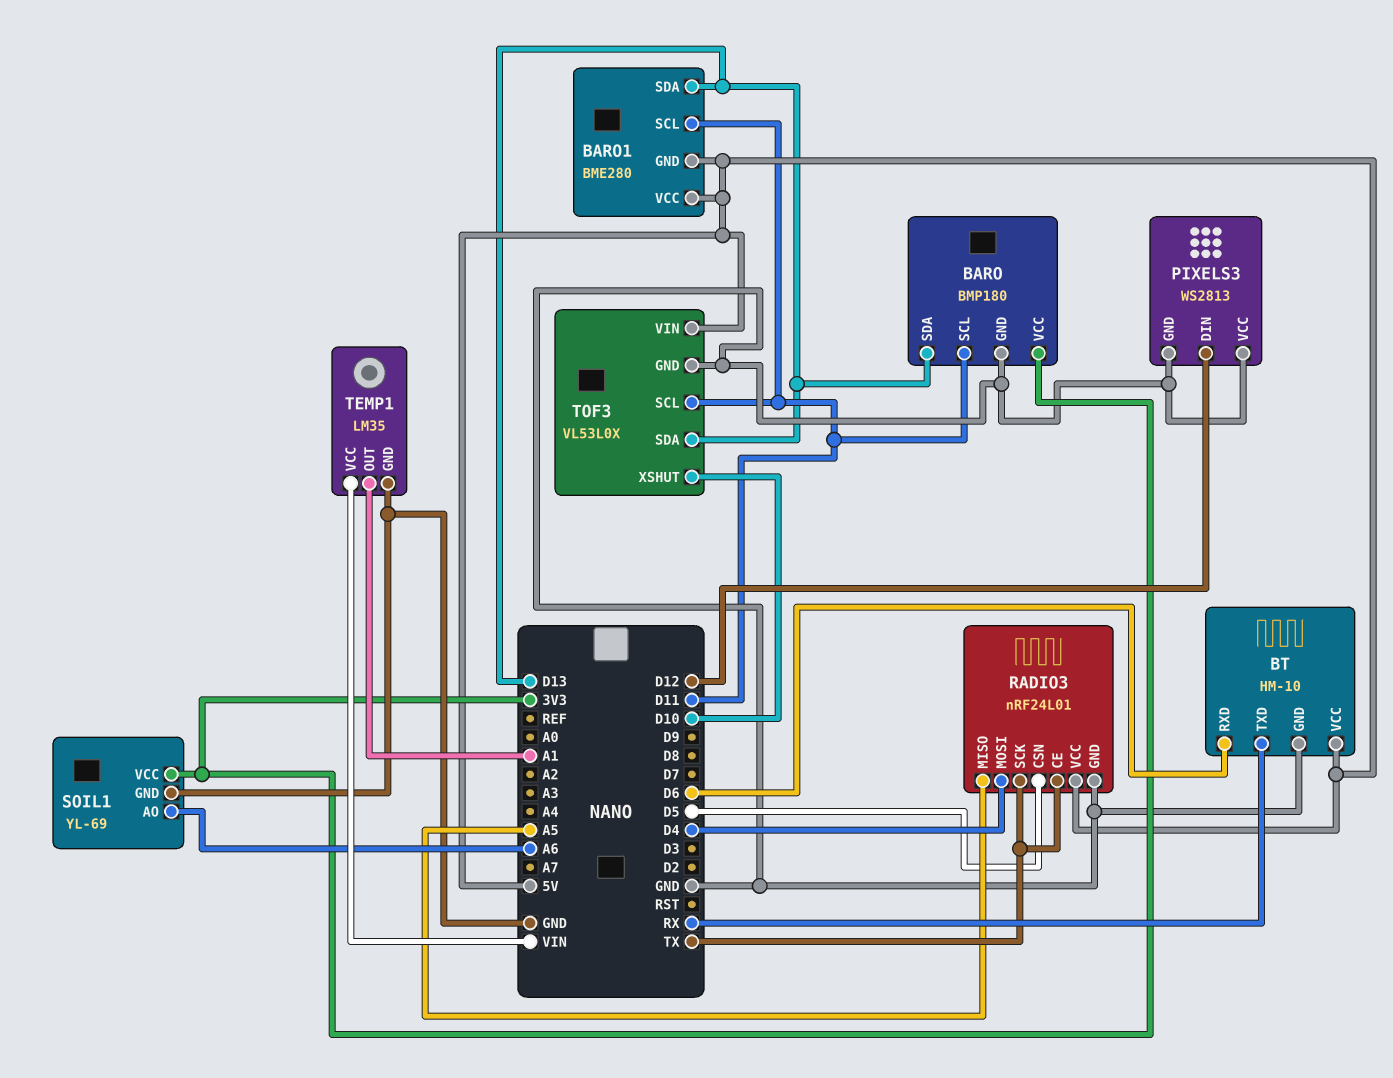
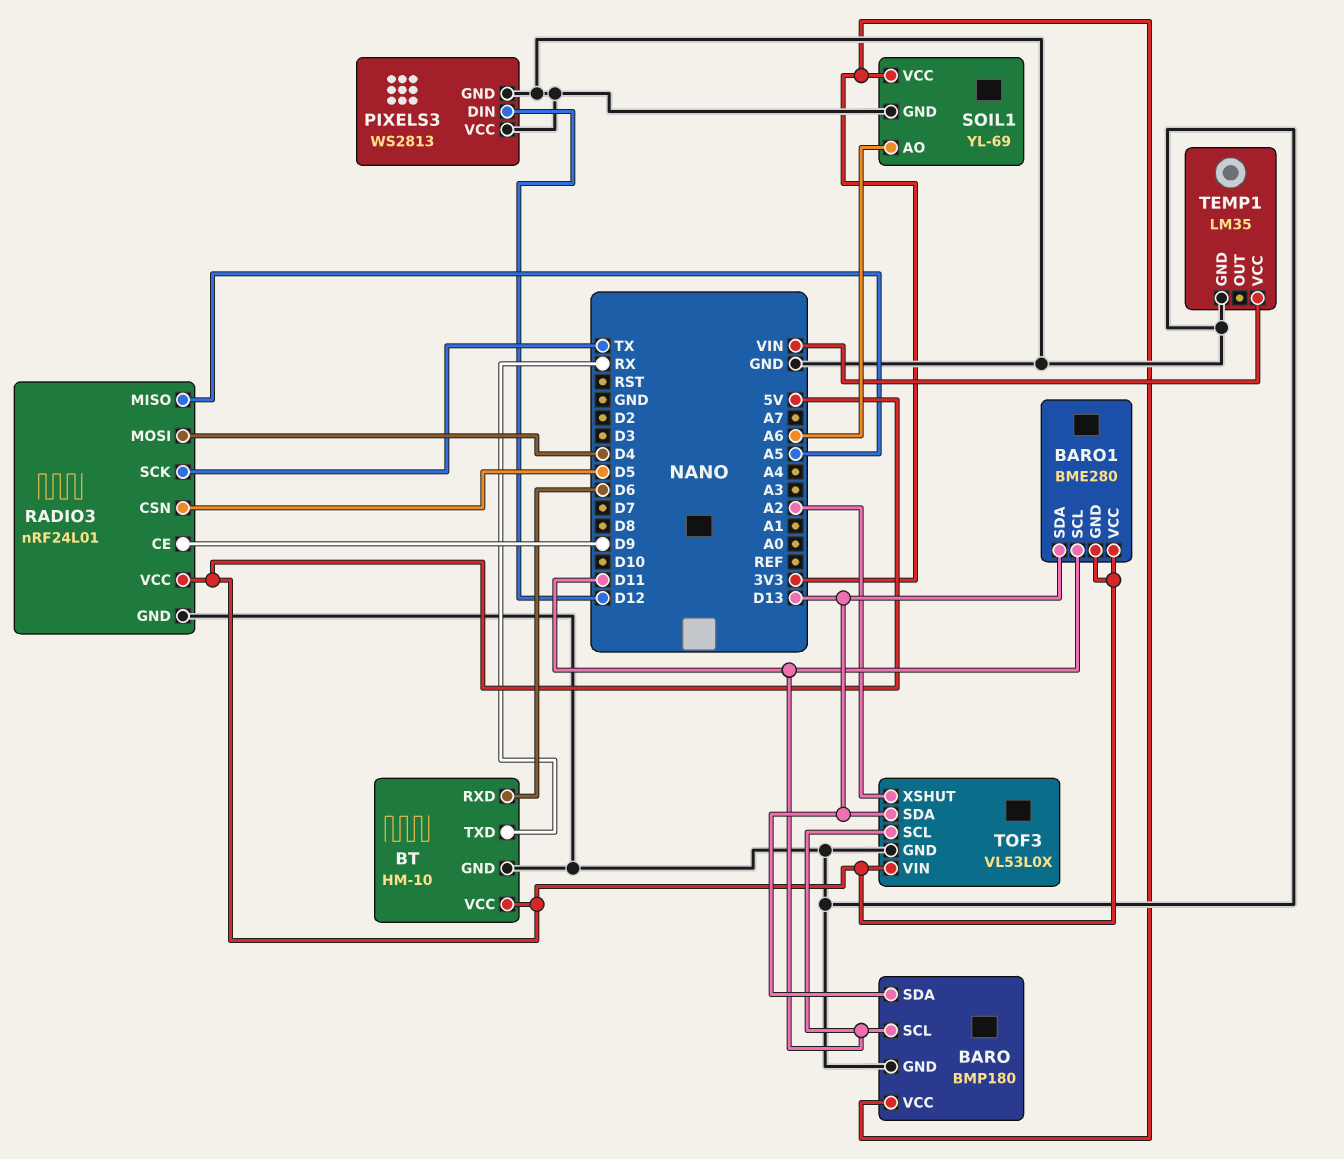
RADIO3 pin CE: TX -> D9
TEMP1 pin OUT: A1 -> none
TOF3 pin XSHUT: D10 -> A2

